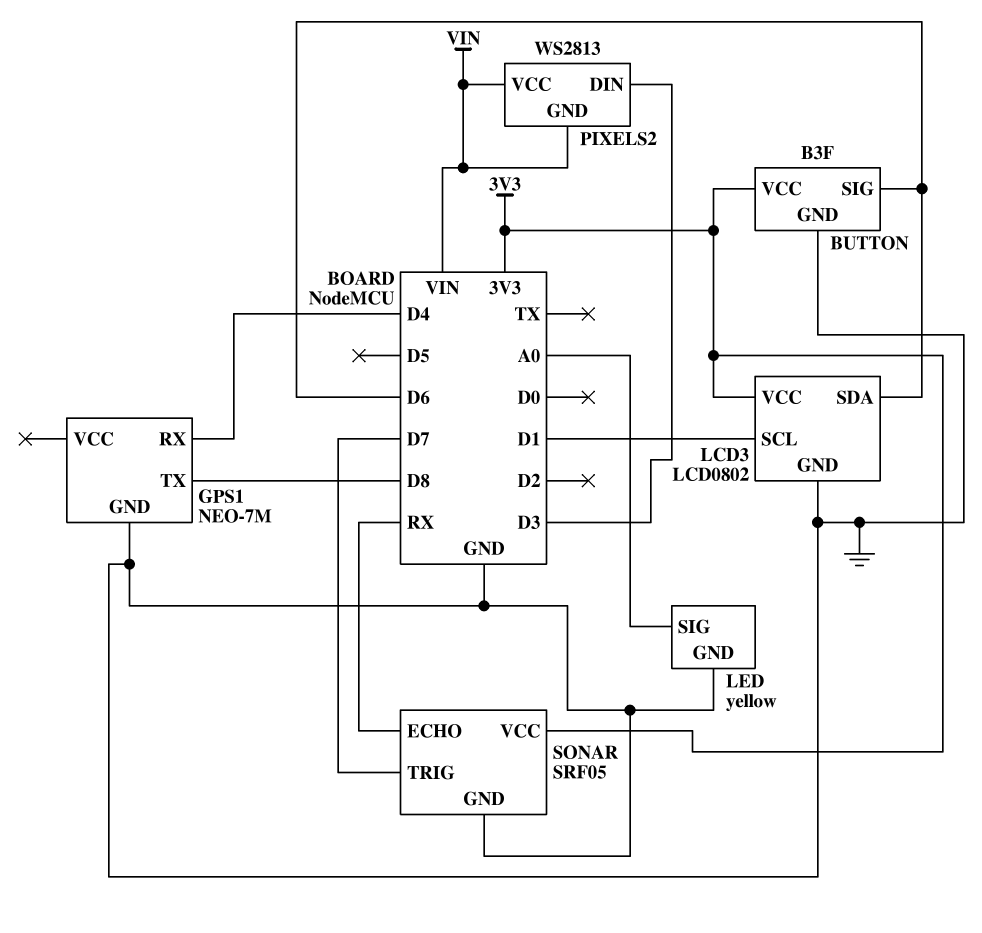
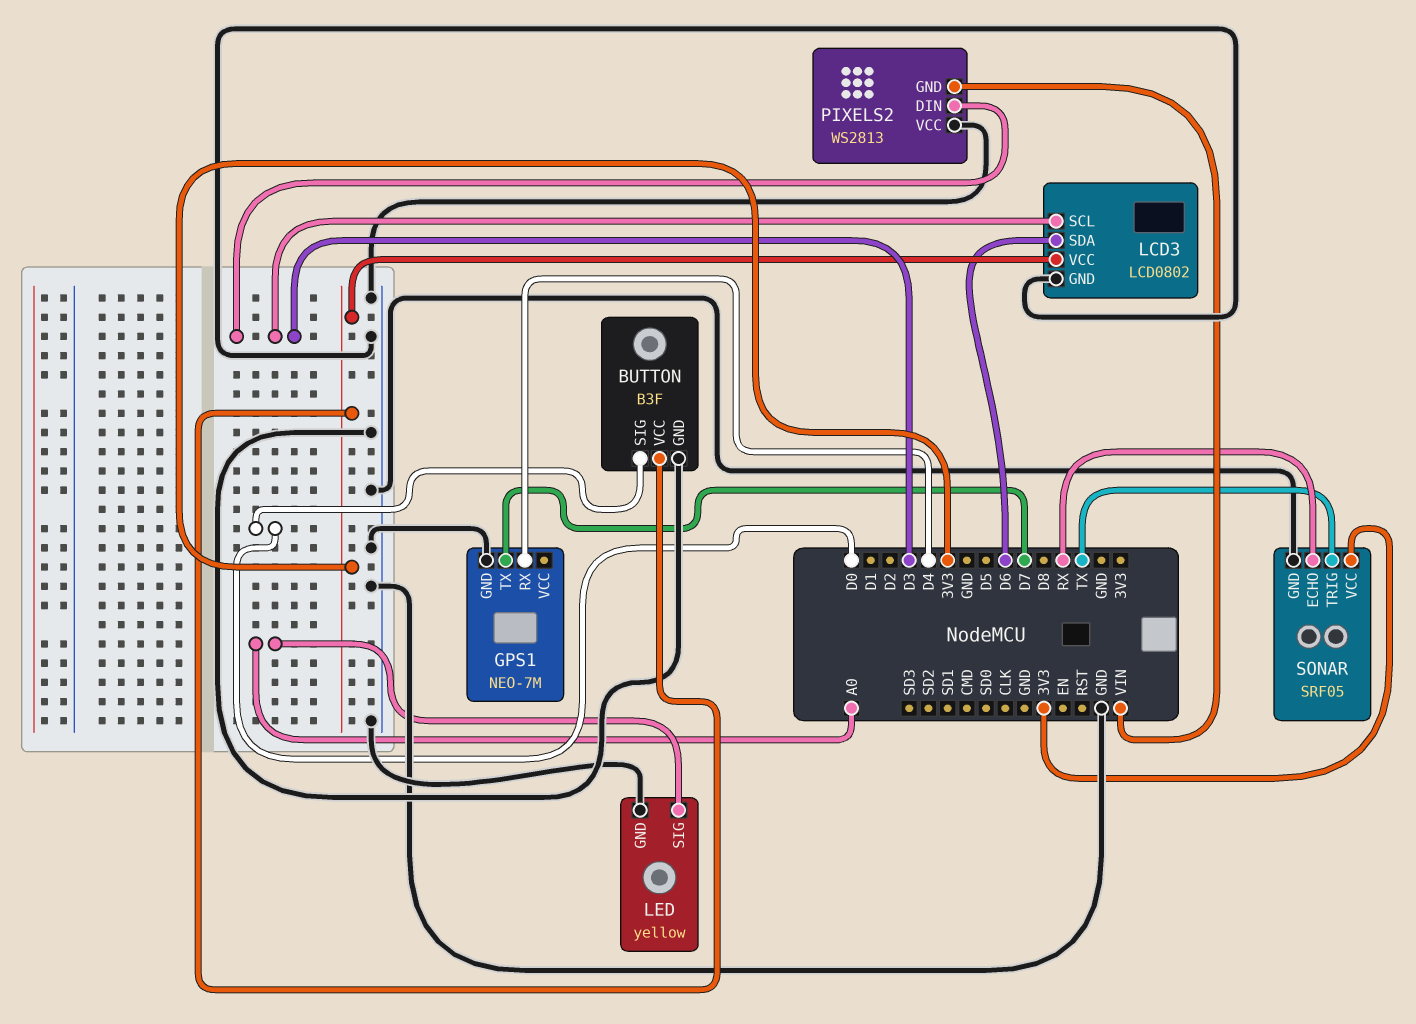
BUTTON pin SIG: D6 -> D0
GPS1 pin TX: D8 -> D7
LCD3 pin SCL: D1 -> D3
PIXELS2 pin VCC: VIN -> GND
SONAR pin TRIG: D7 -> TX

